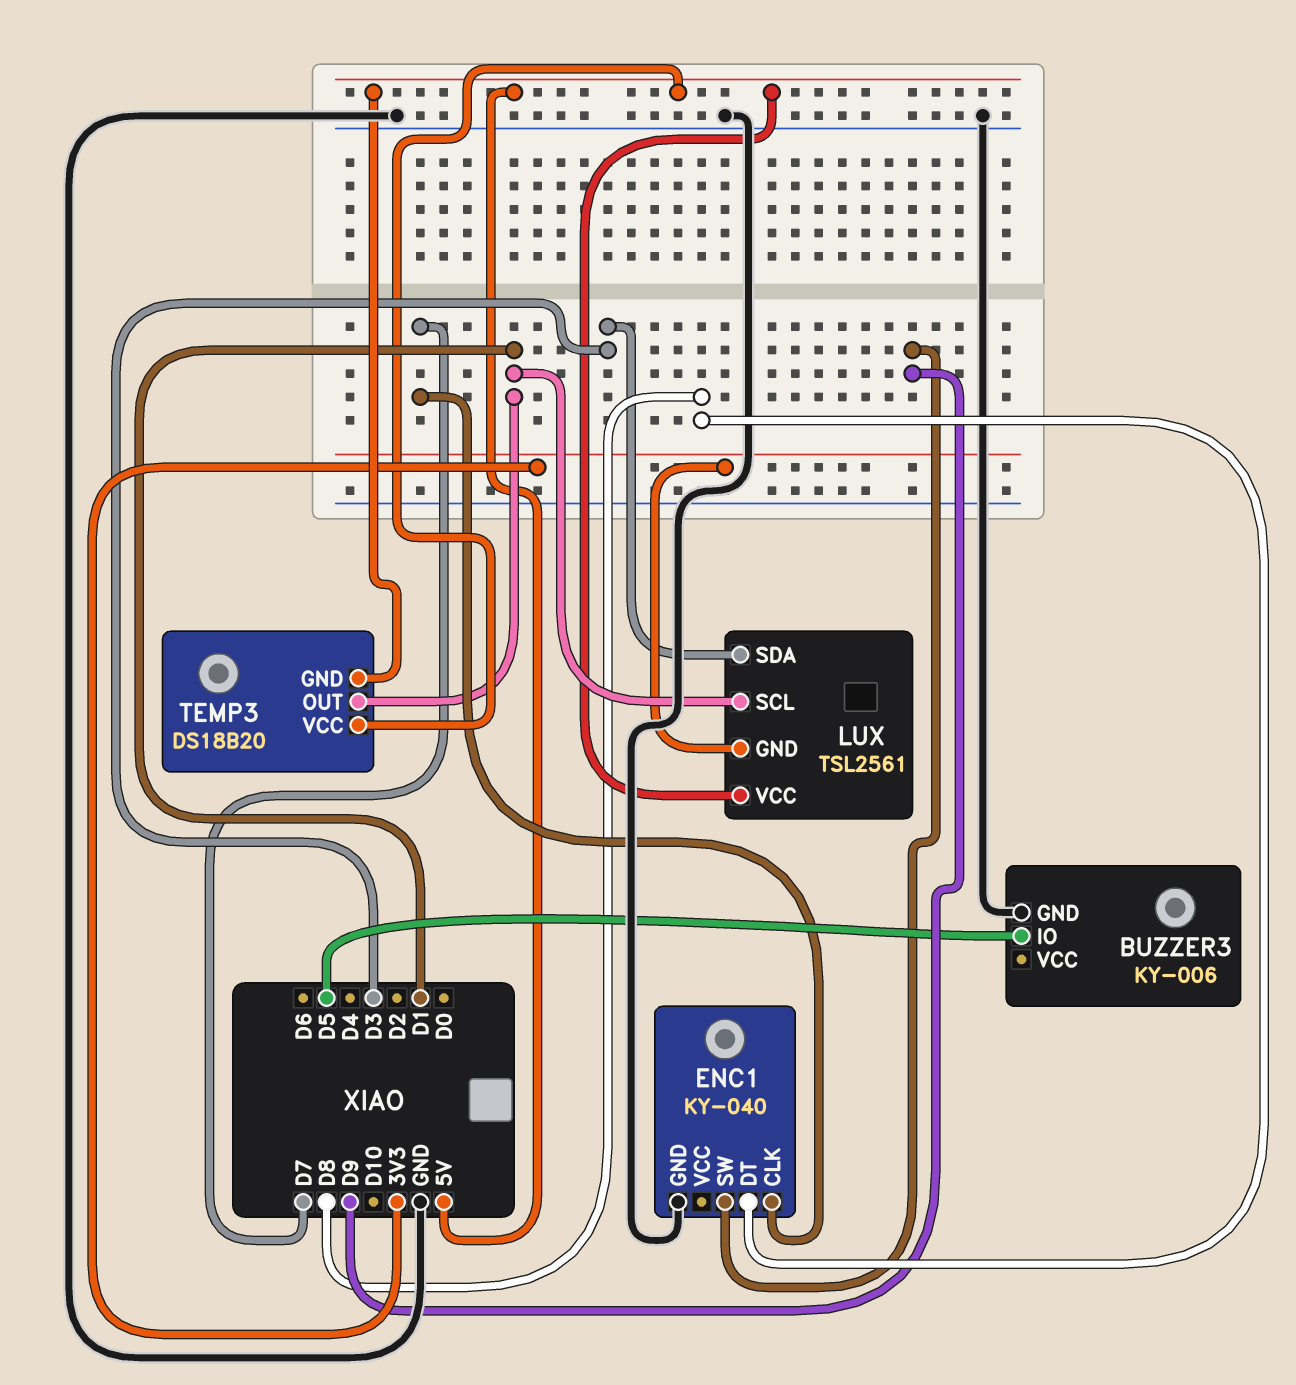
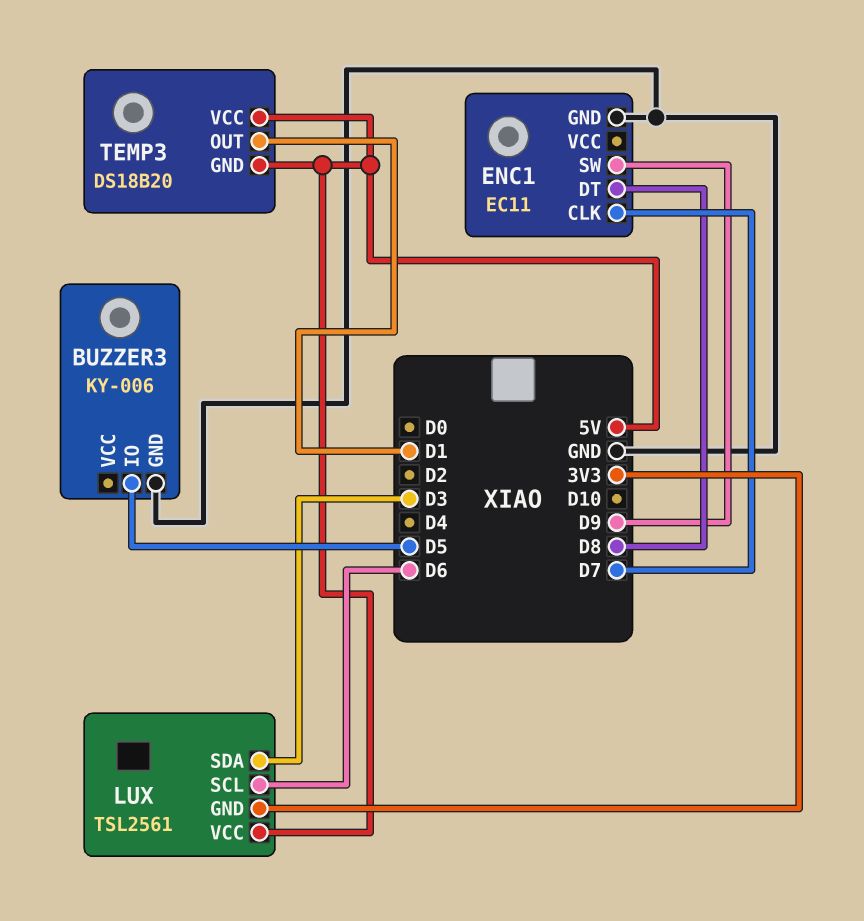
ENC1: KY-040 -> EC11
LUX pin SCL: D1 -> D6

